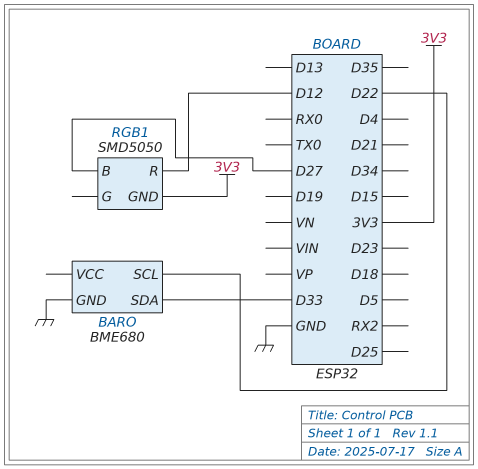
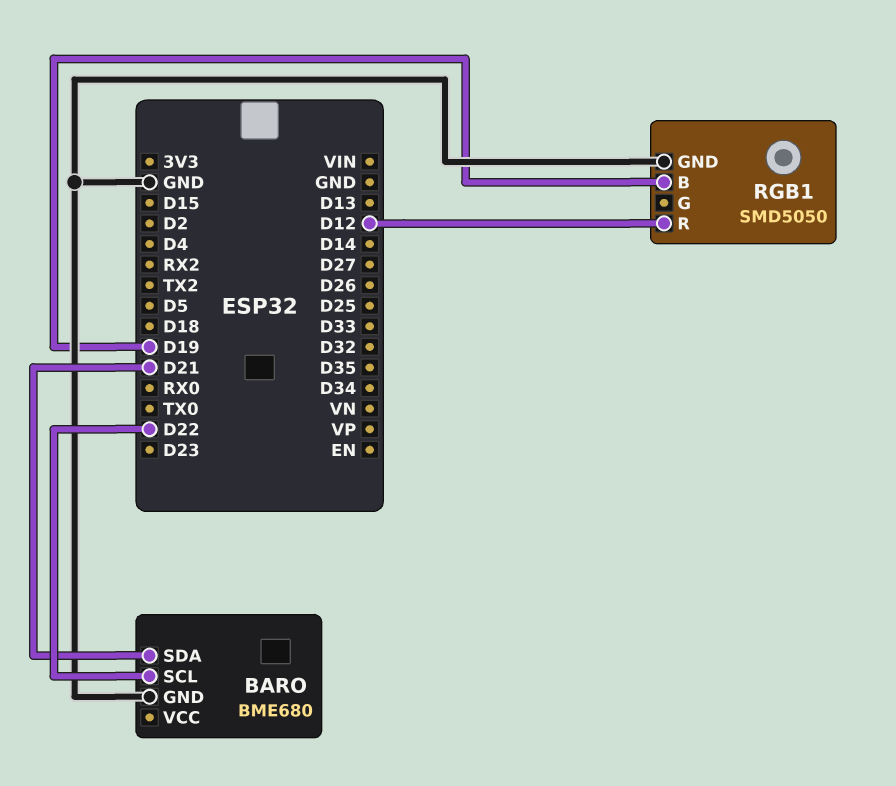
BARO pin SDA: D33 -> D21
RGB1 pin B: D27 -> D19
RGB1 pin GND: 3V3 -> GND

